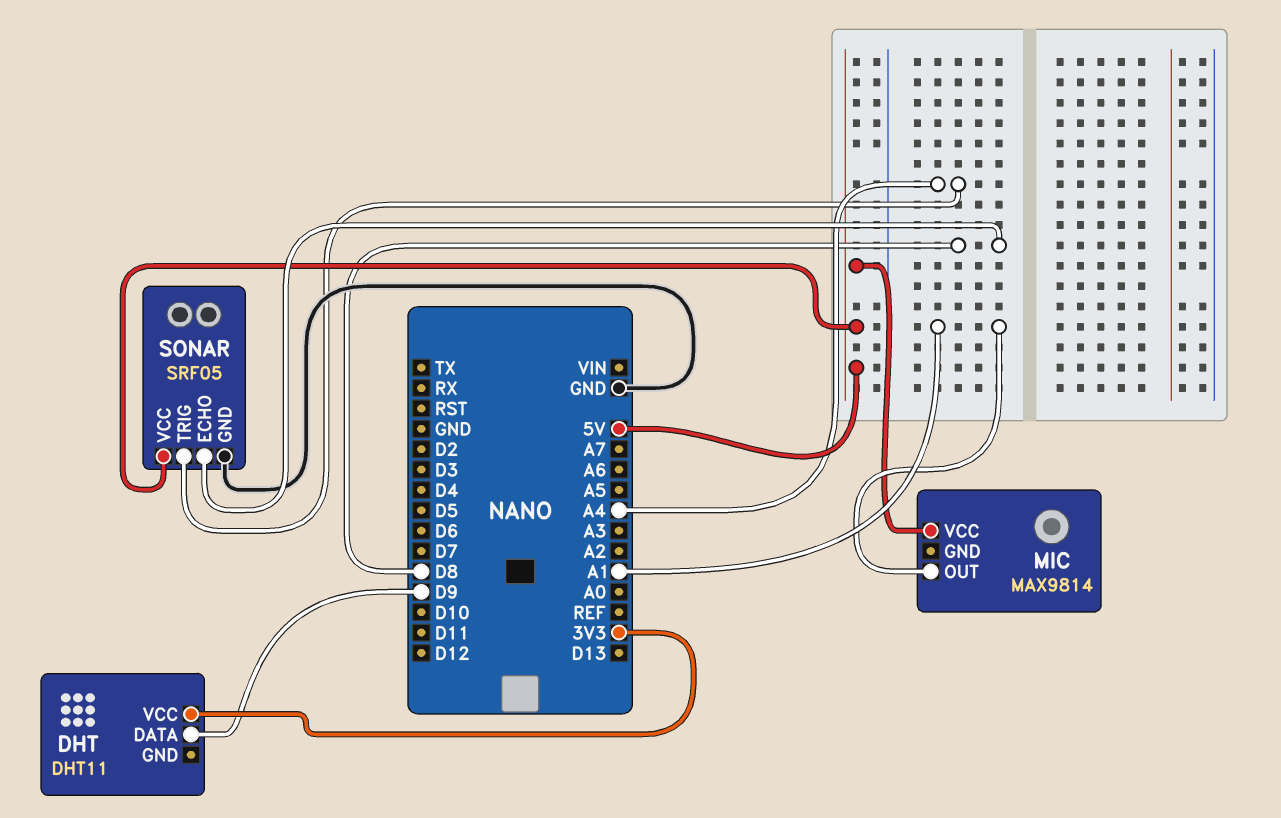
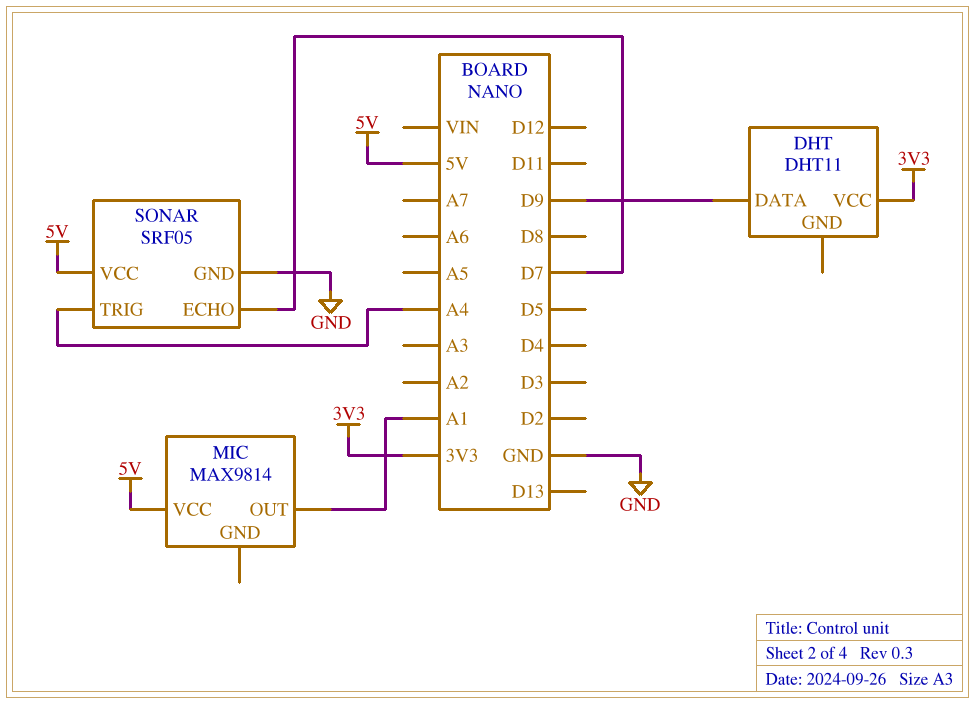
SONAR pin ECHO: D8 -> D7

